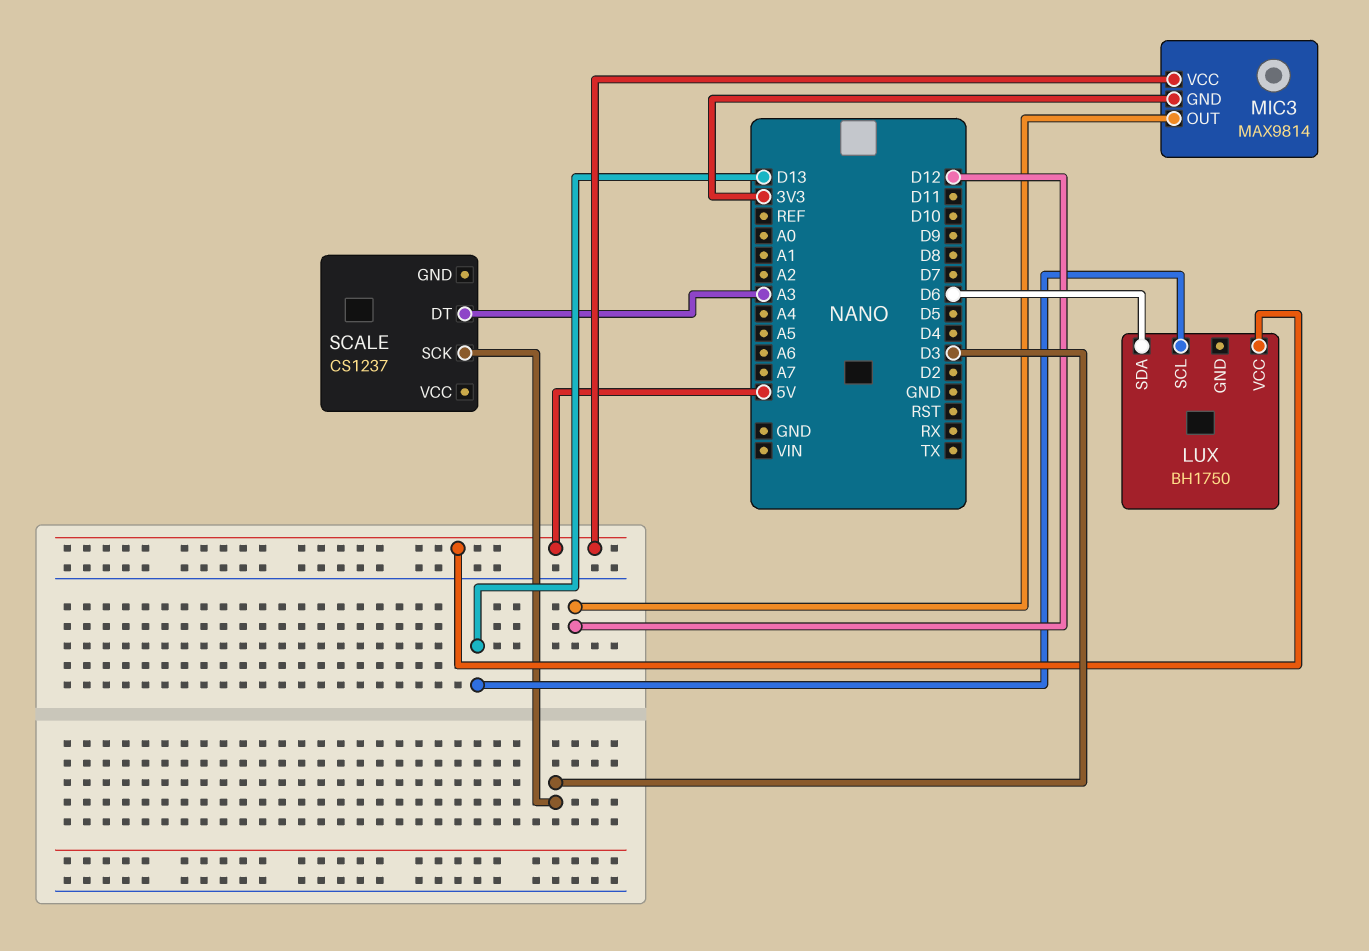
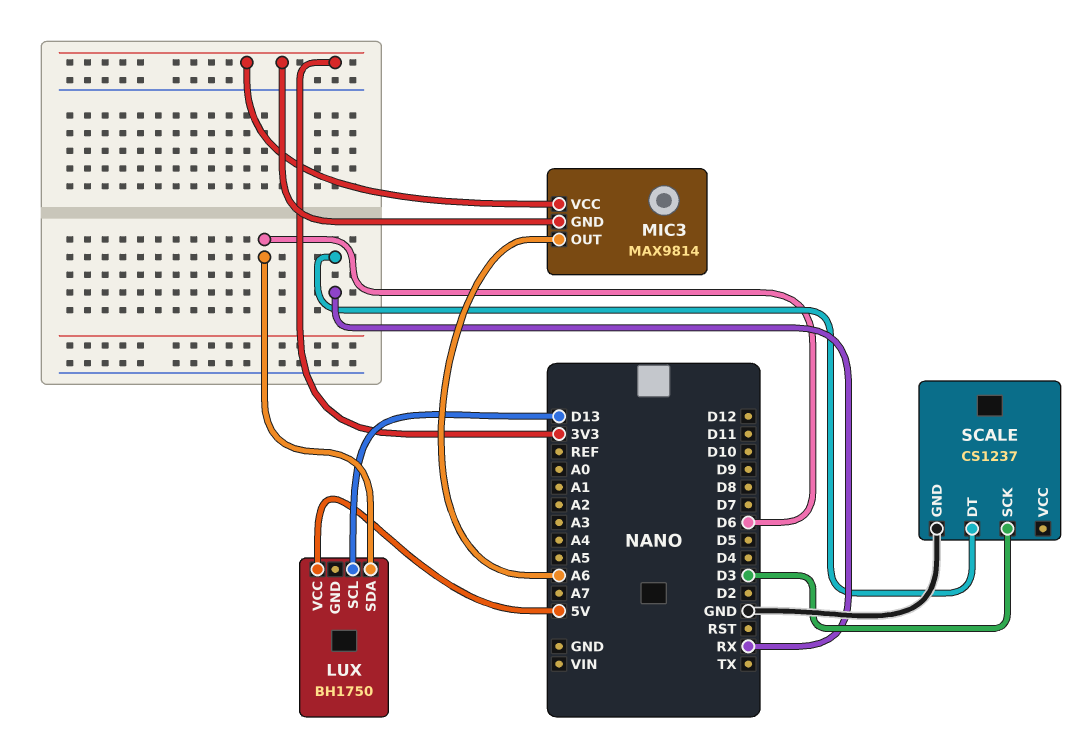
MIC3 pin OUT: D12 -> A6
MIC3 pin VCC: 5V -> 3V3
SCALE pin DT: A3 -> RX
SCALE pin GND: none -> GND

